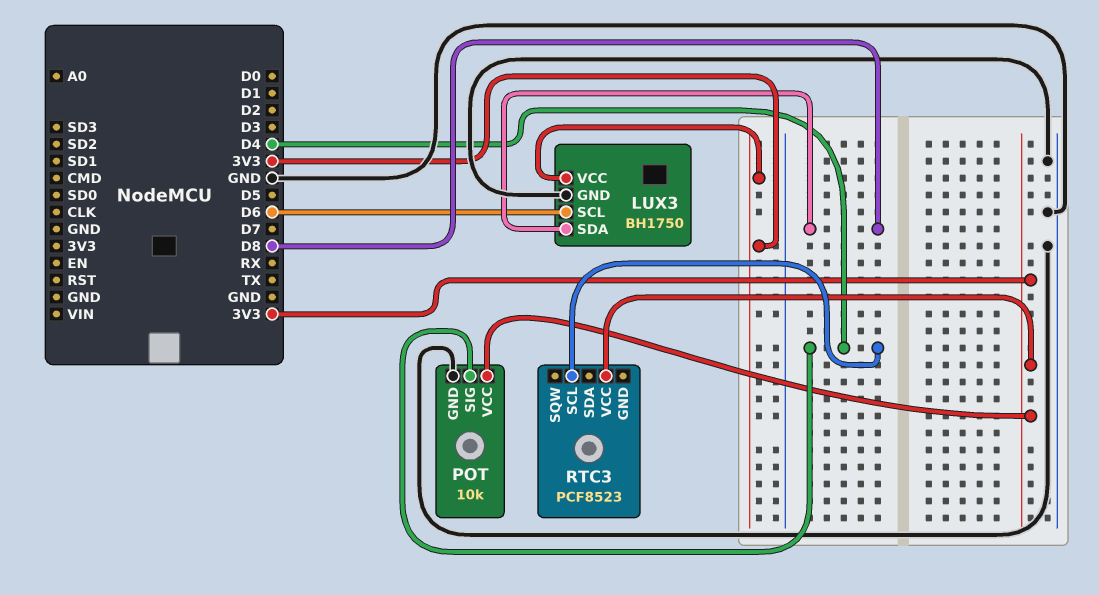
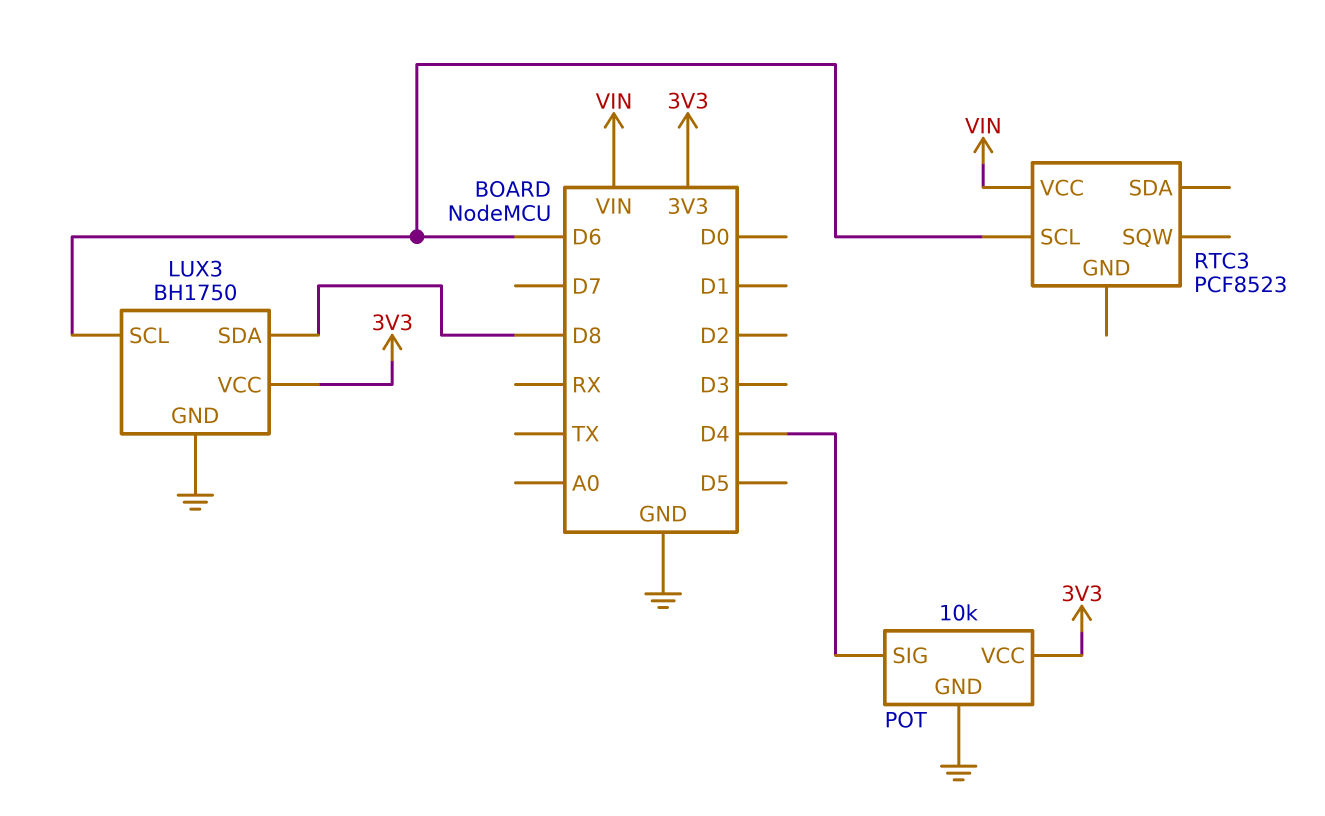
RTC3 pin SCL: D4 -> D6
RTC3 pin VCC: 3V3 -> VIN

